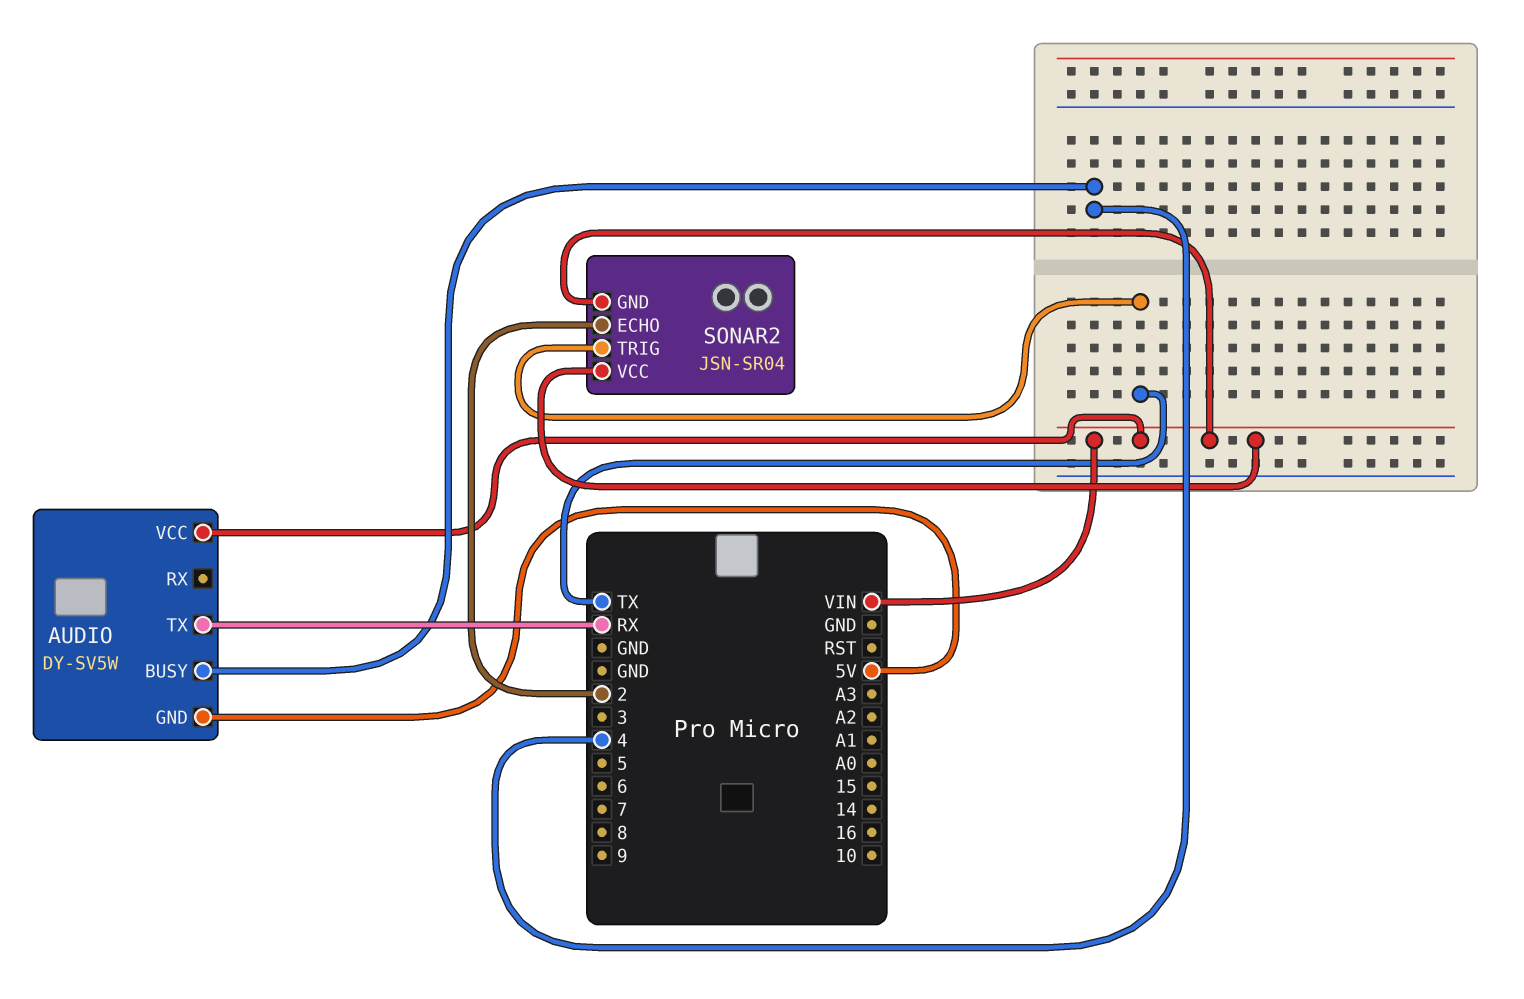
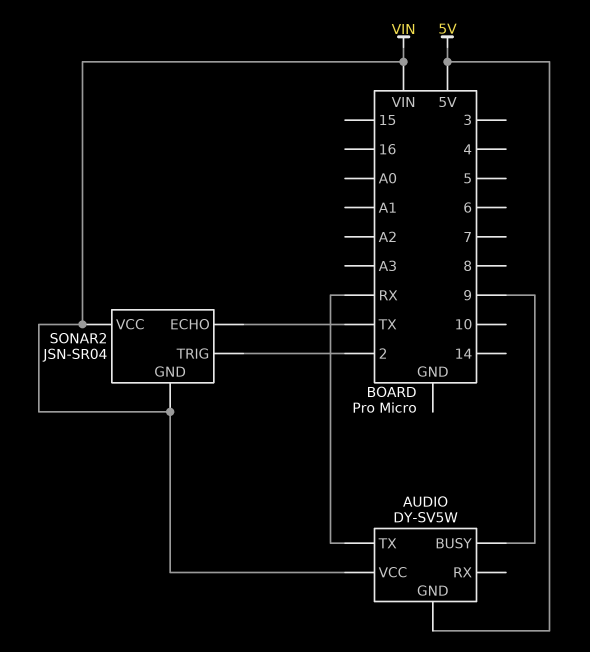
AUDIO pin BUSY: 4 -> 9
SONAR2 pin ECHO: 2 -> TX
SONAR2 pin TRIG: TX -> 2

